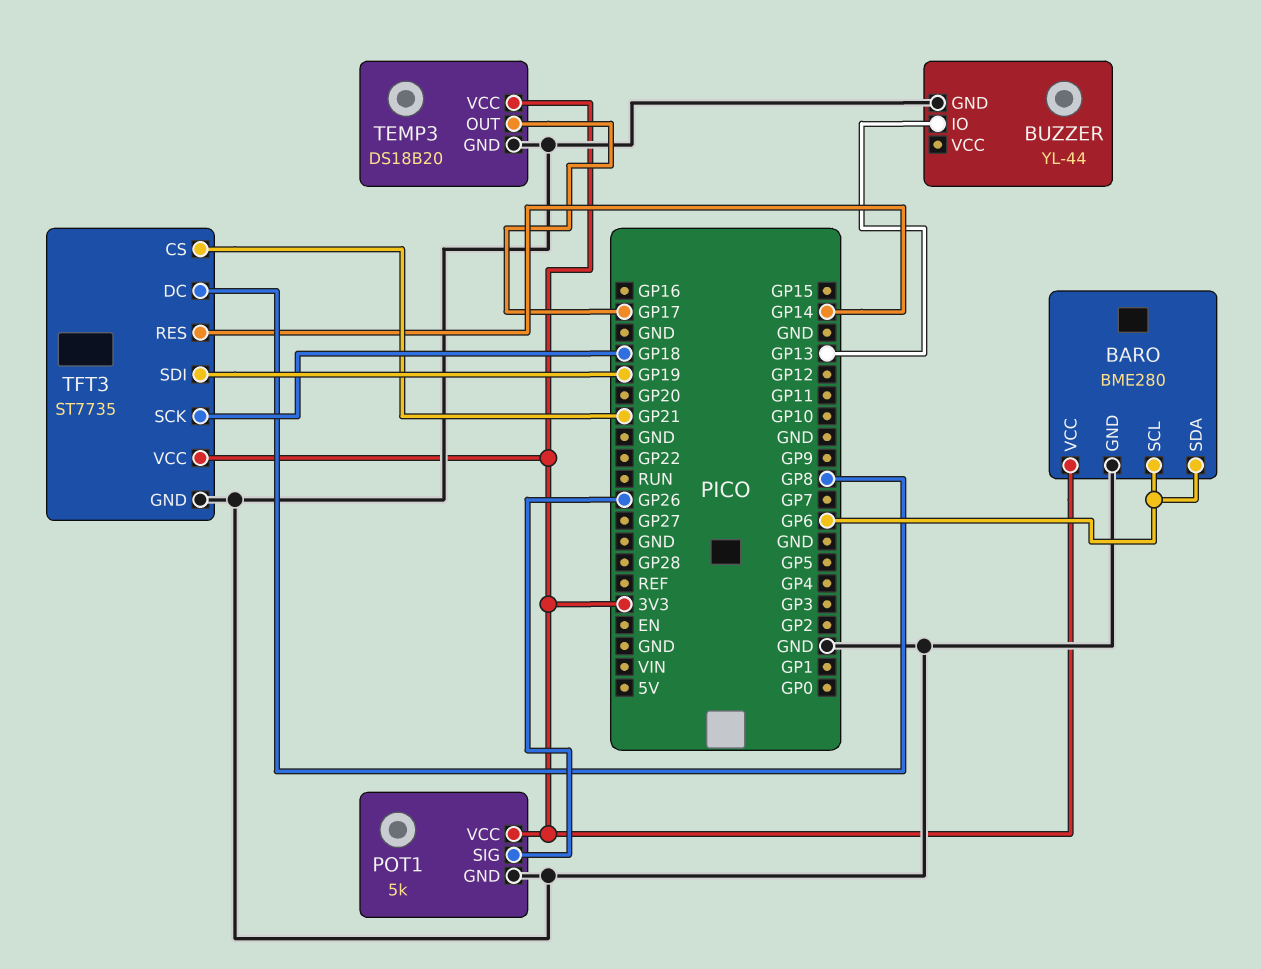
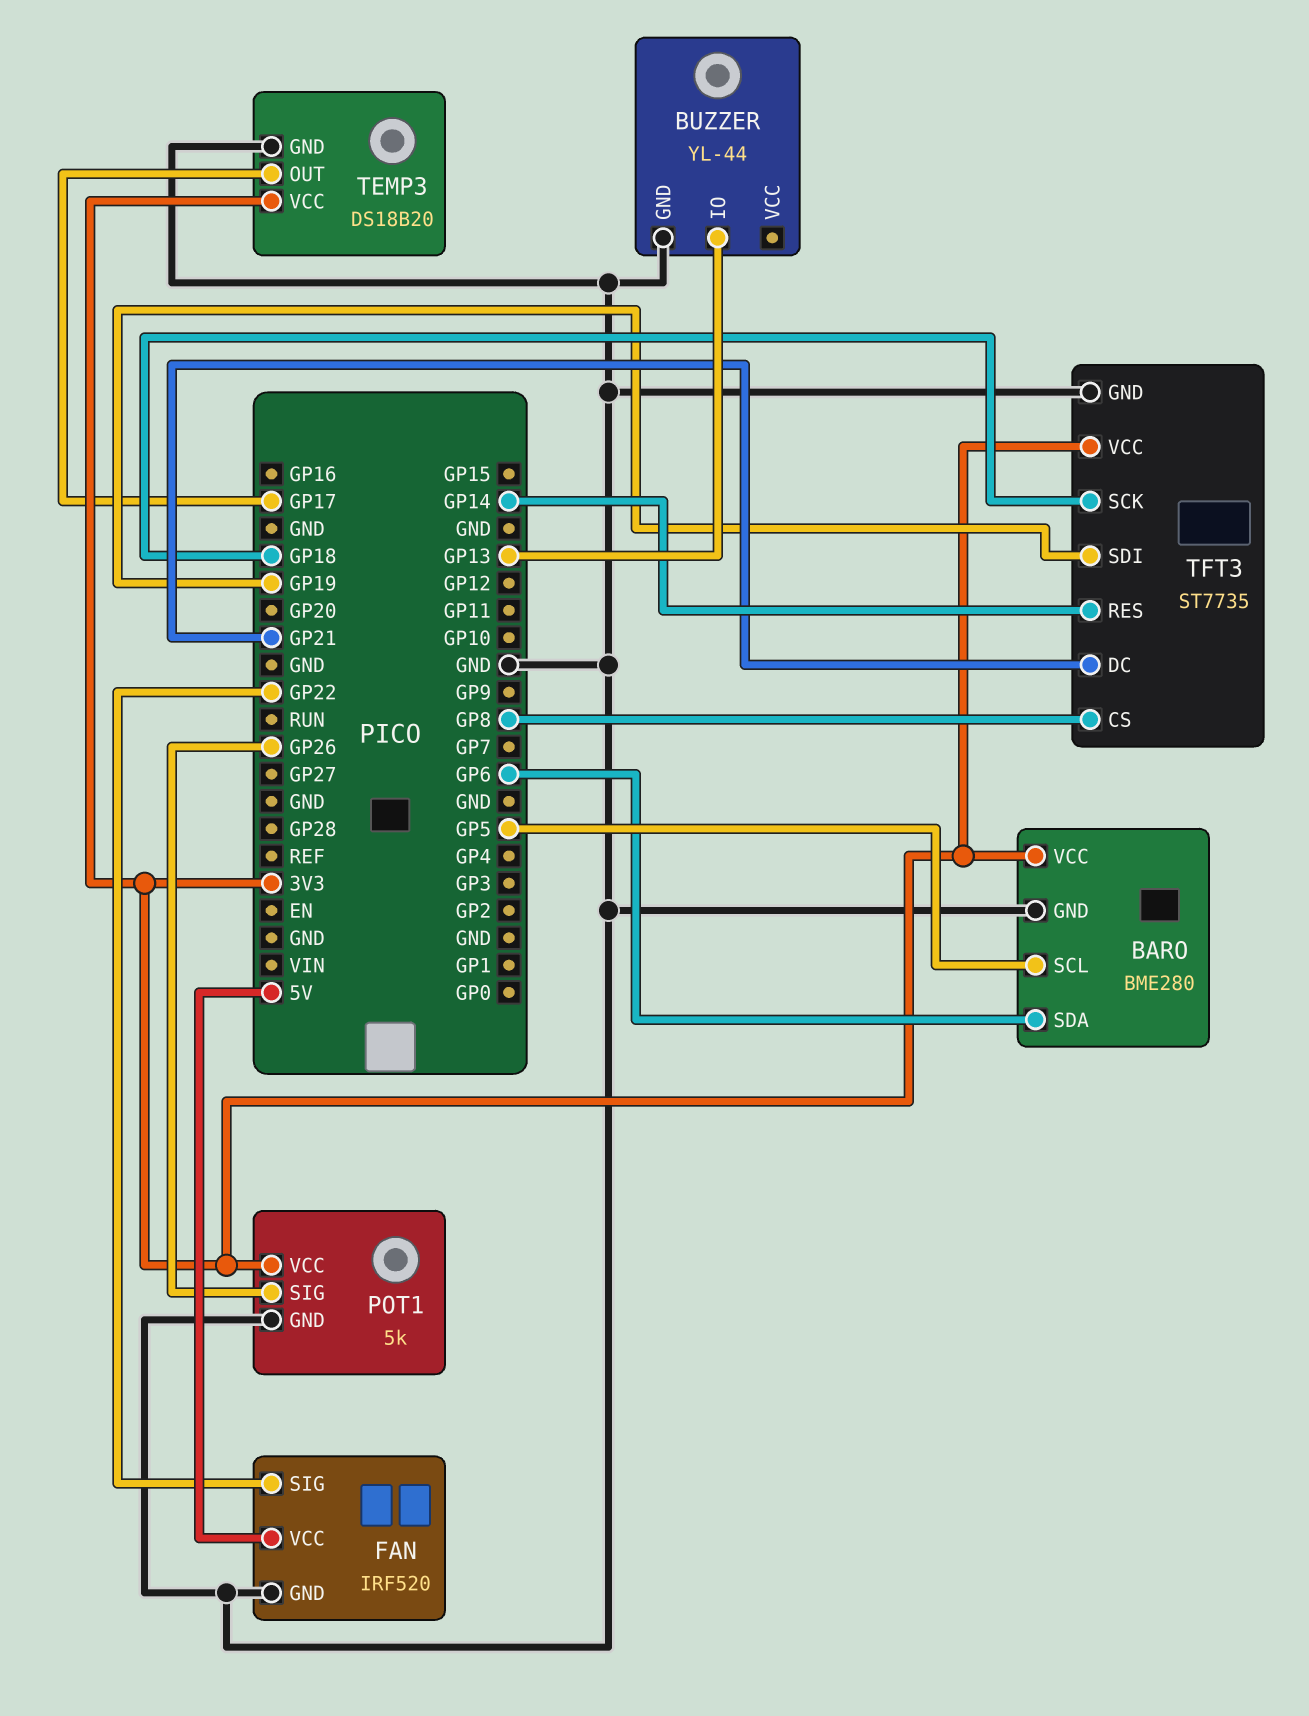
BARO pin SCL: GP6 -> GP5
FAN: none -> IRF520
FAN pin GND: none -> GND
FAN pin SIG: none -> GP22
FAN pin VCC: none -> 5V
TFT3 pin CS: GP21 -> GP8
TFT3 pin DC: GP8 -> GP21

